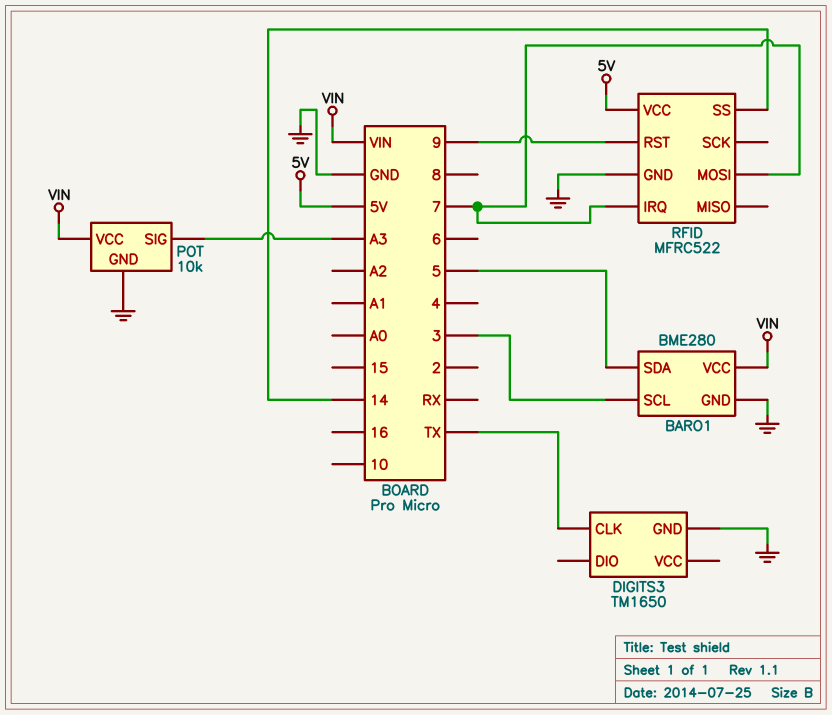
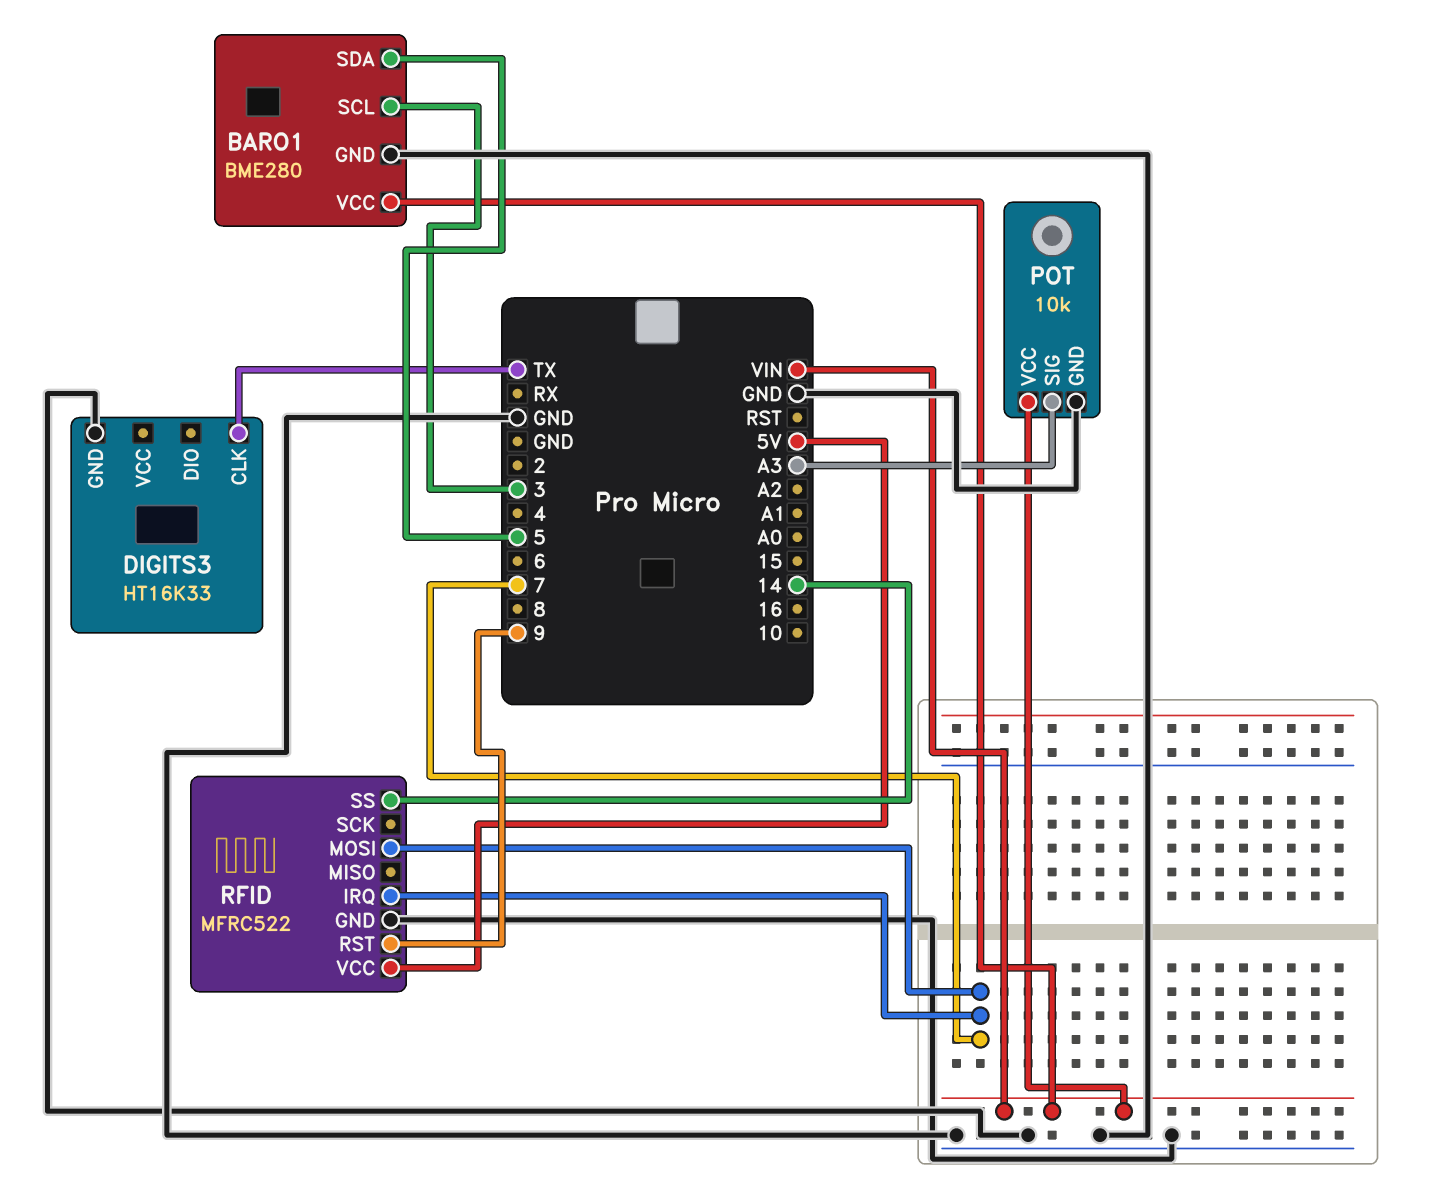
DIGITS3: TM1650 -> HT16K33

